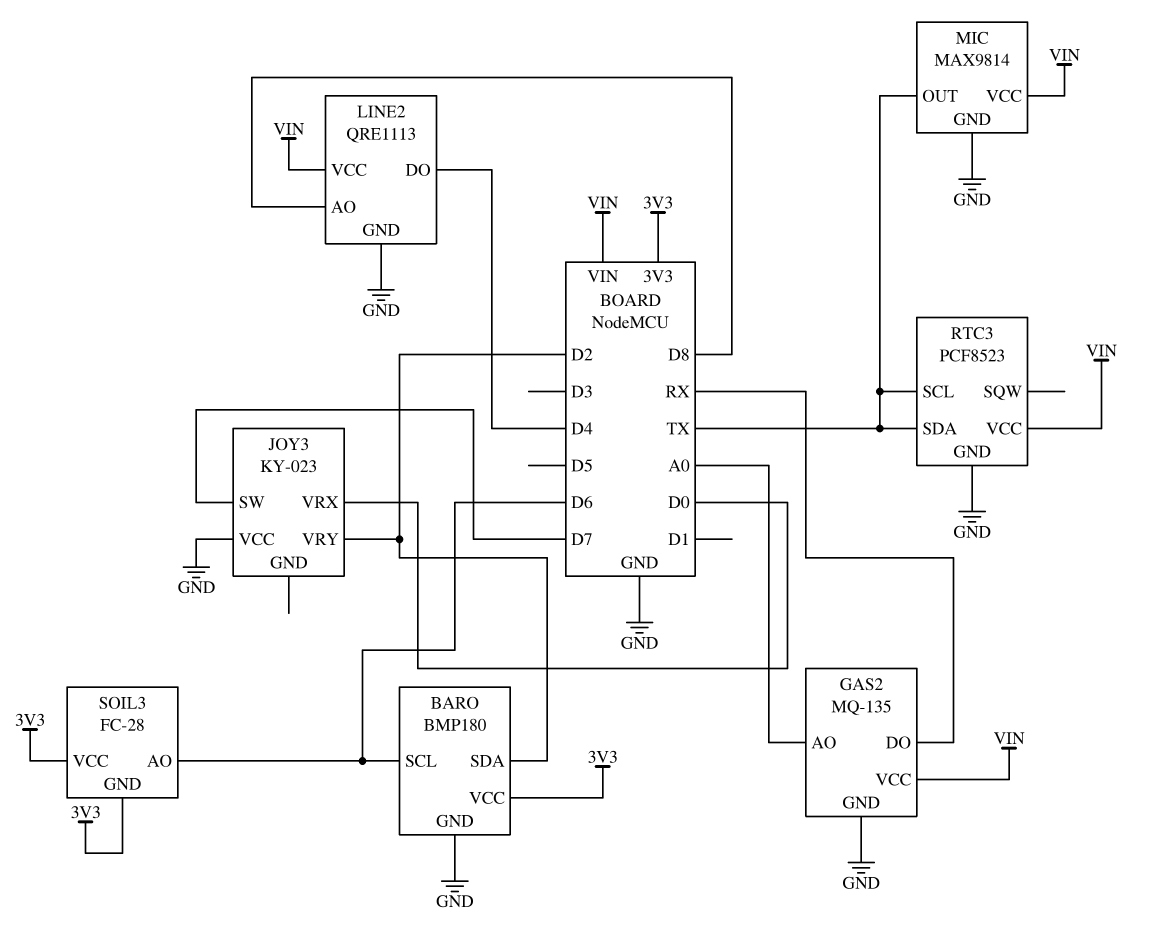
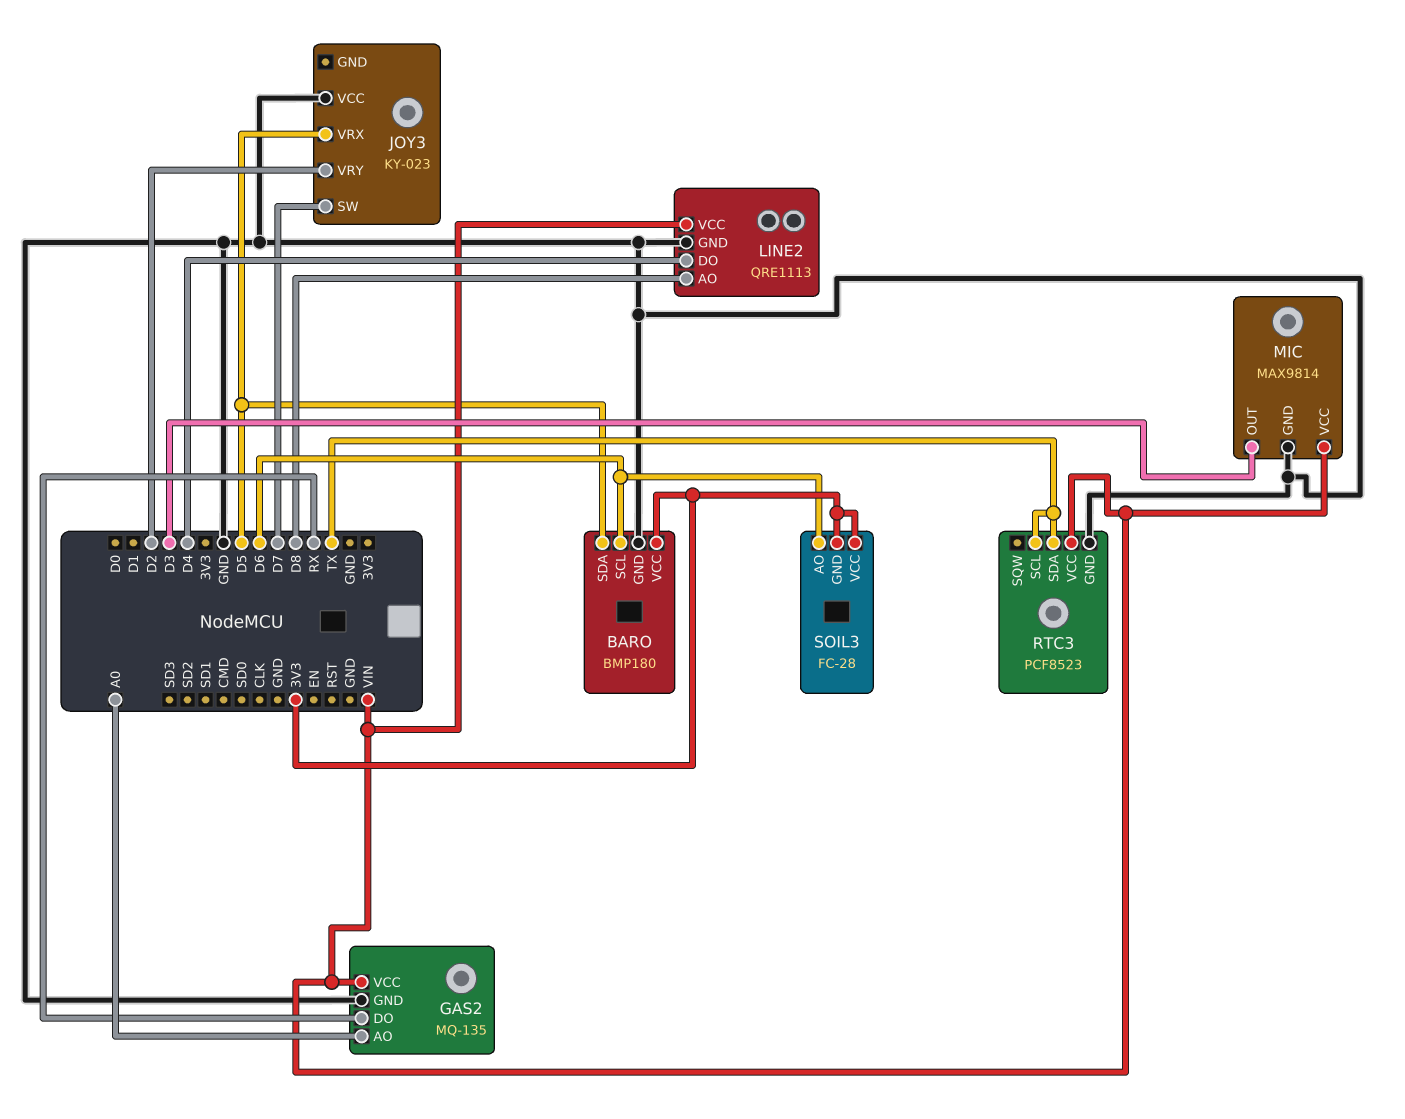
BARO pin SDA: D2 -> D5
JOY3 pin VRX: D0 -> D5
MIC pin OUT: TX -> D3

